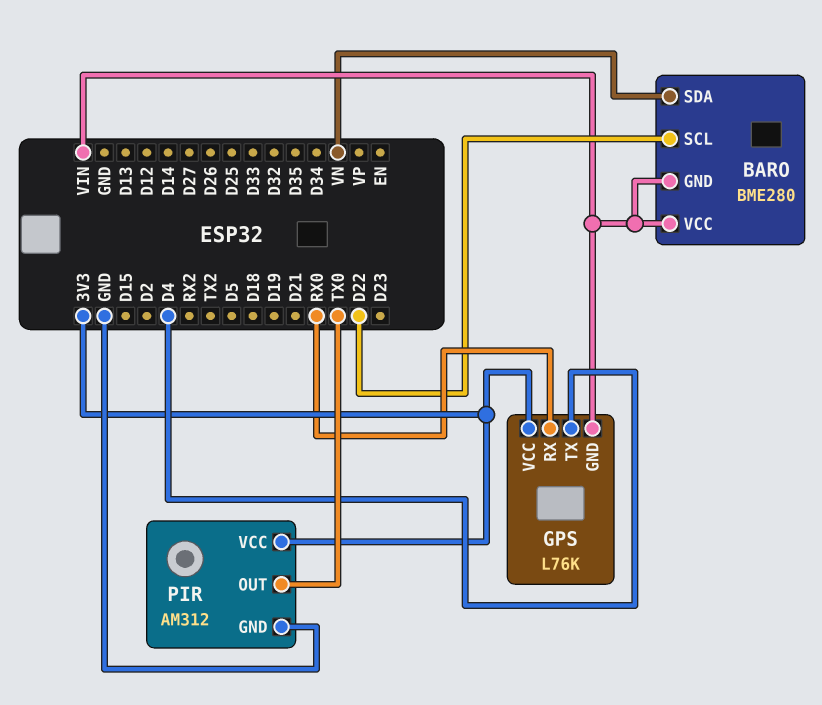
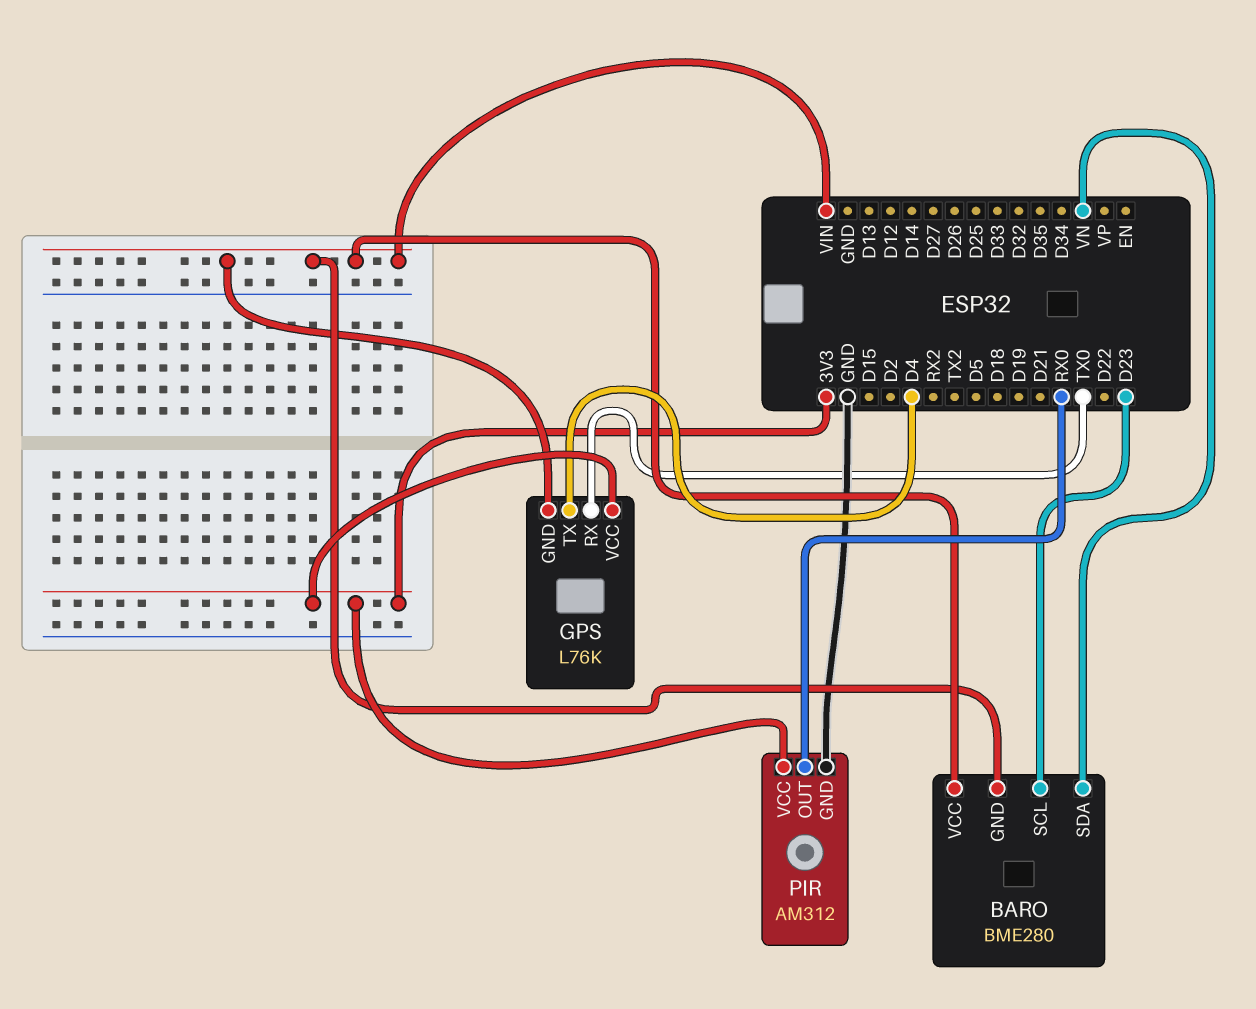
BARO pin SCL: D22 -> D23
GPS pin RX: RX0 -> TX0
PIR pin OUT: TX0 -> RX0

